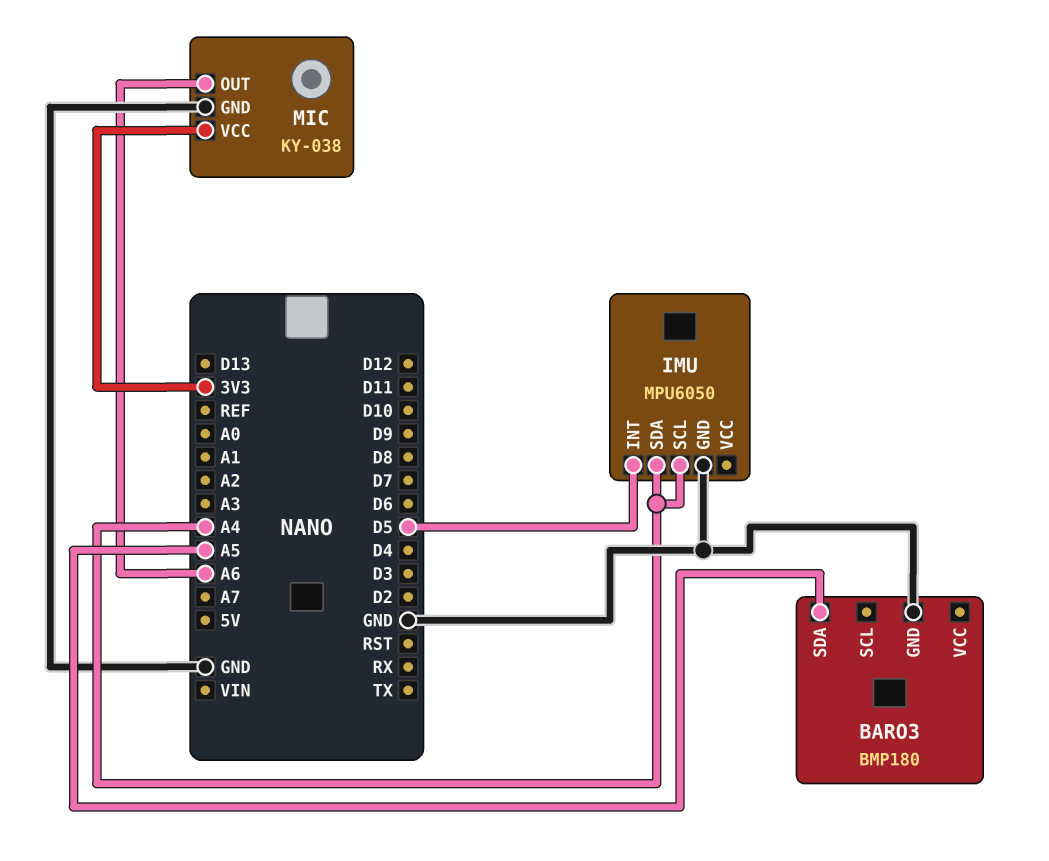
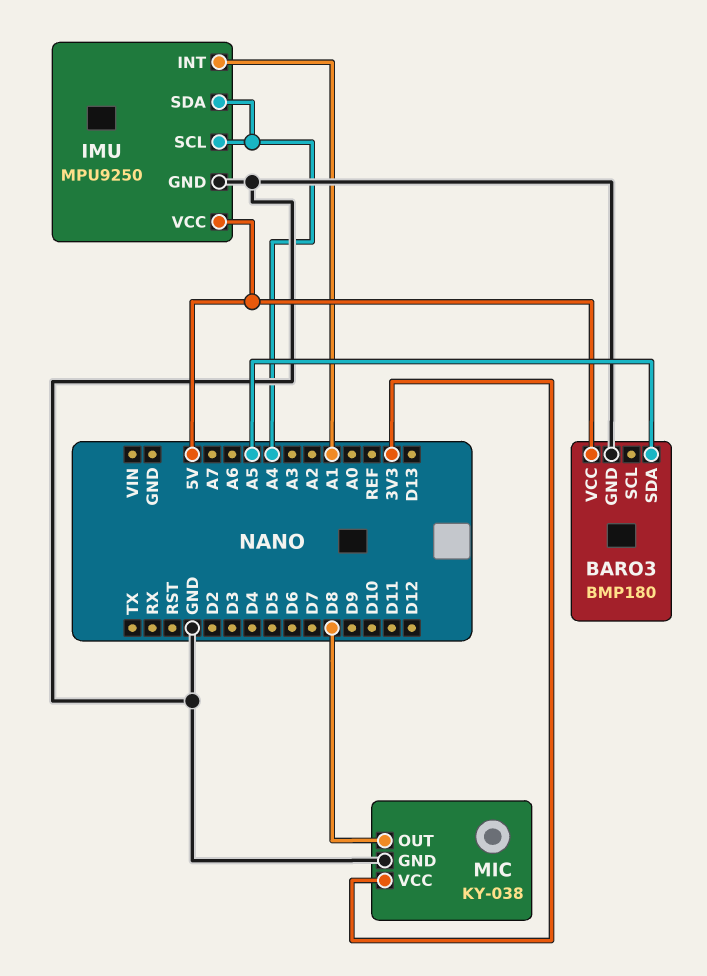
BARO3 pin VCC: none -> 5V
IMU: MPU6050 -> MPU9250
IMU pin INT: D5 -> A1
IMU pin VCC: none -> 5V
MIC pin OUT: A6 -> D8

